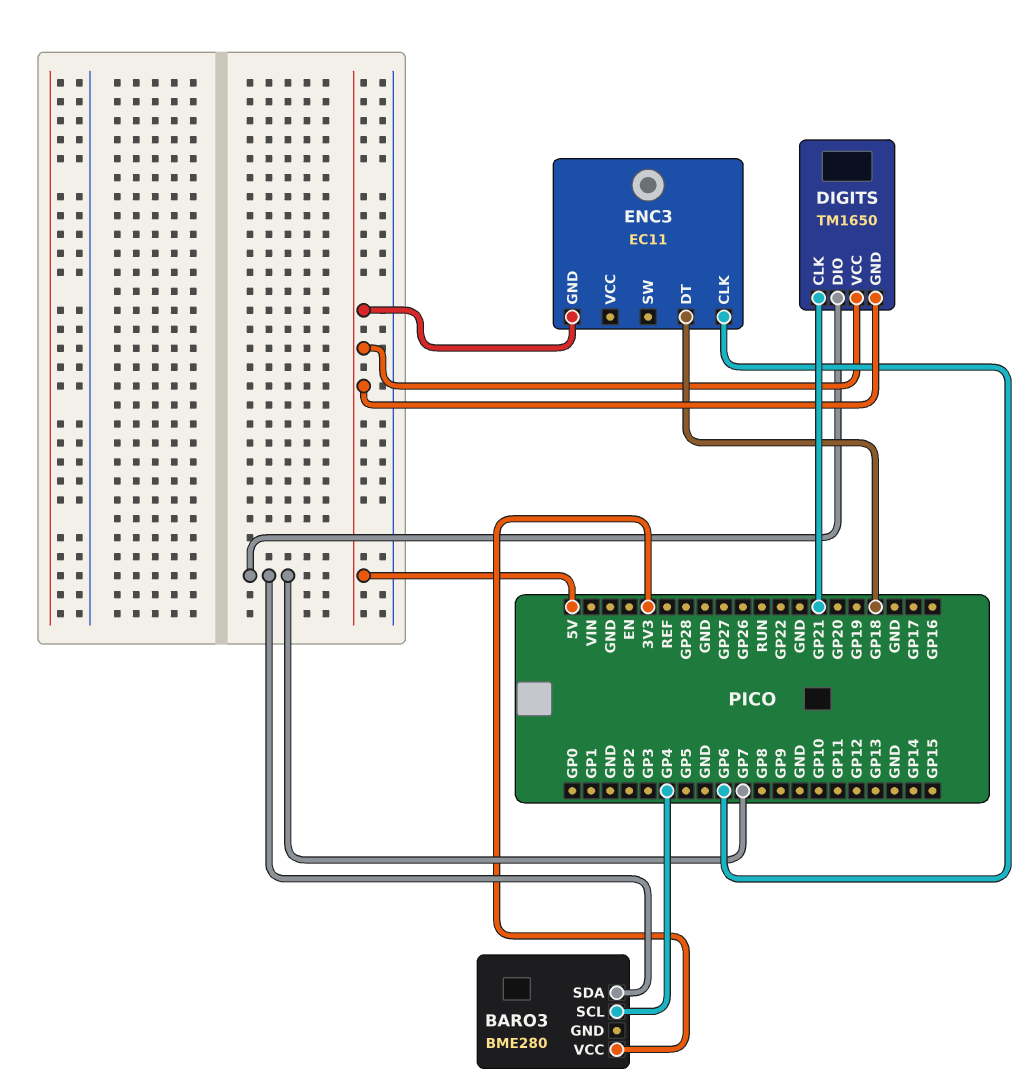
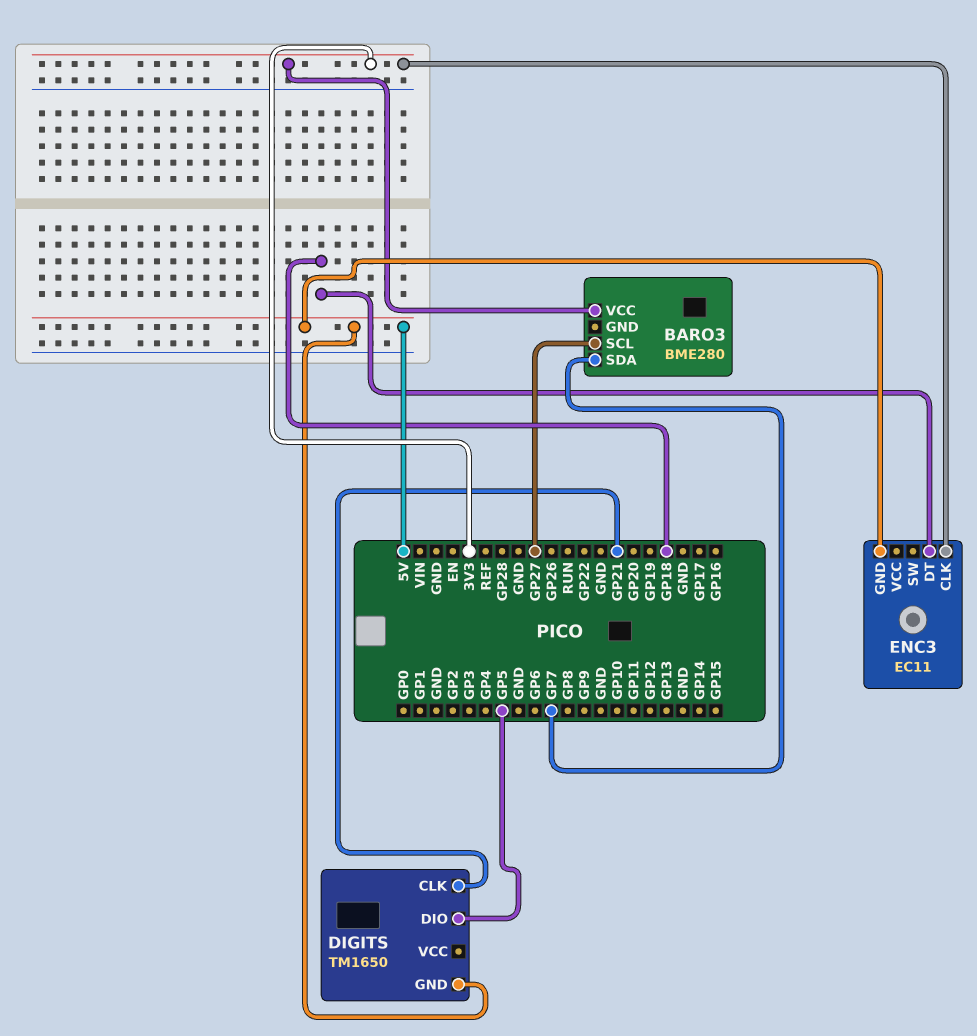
BARO3 pin SCL: GP4 -> GP27
DIGITS pin DIO: GP7 -> GP5
DIGITS pin VCC: 5V -> none
ENC3 pin CLK: GP6 -> 3V3

